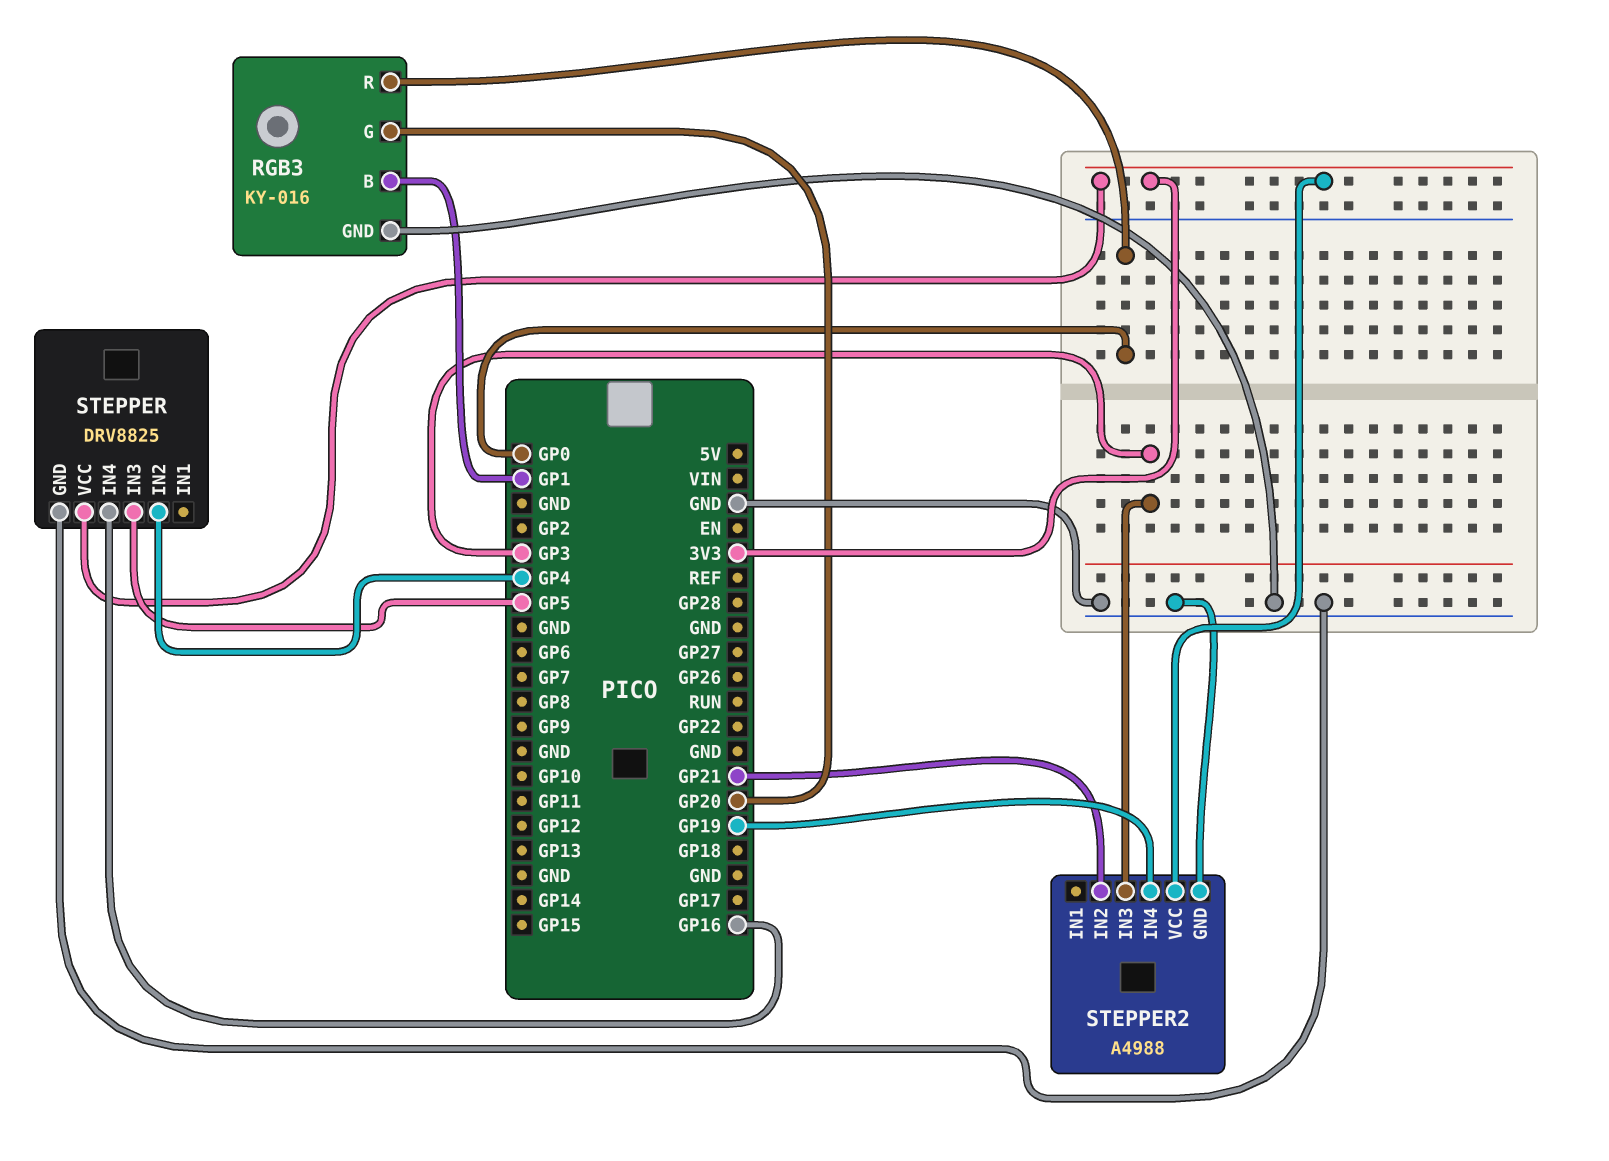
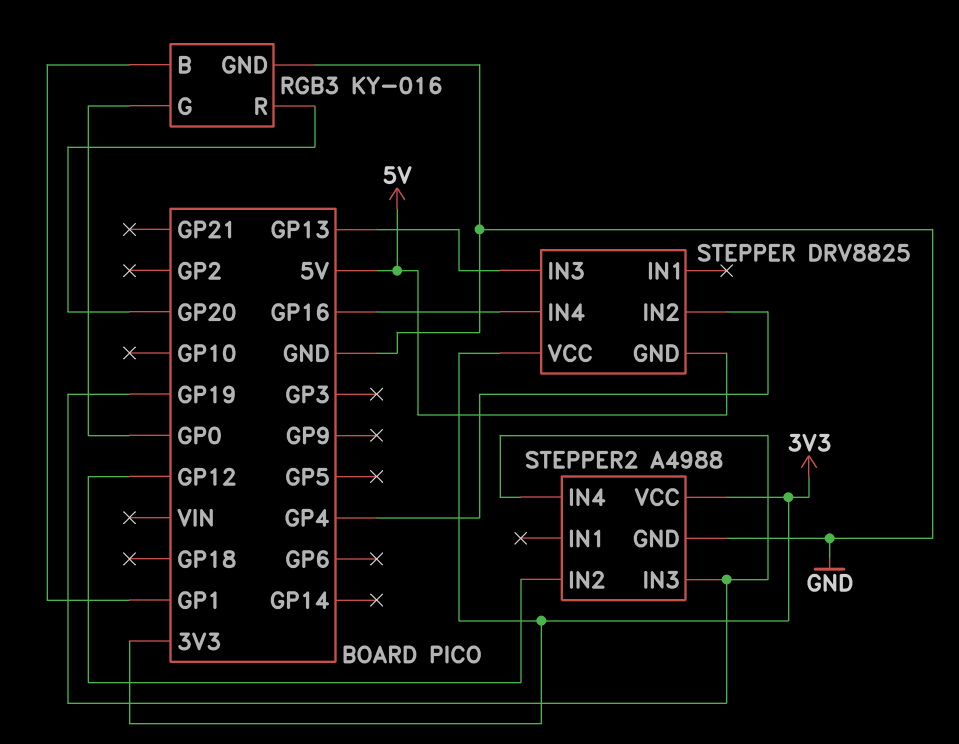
RGB3 pin G: GP20 -> GP0
RGB3 pin R: GP0 -> GP20
STEPPER pin GND: GND -> 5V
STEPPER pin IN3: GP5 -> GP13
STEPPER2 pin IN2: GP21 -> GP12
STEPPER2 pin IN3: GP3 -> GP19

